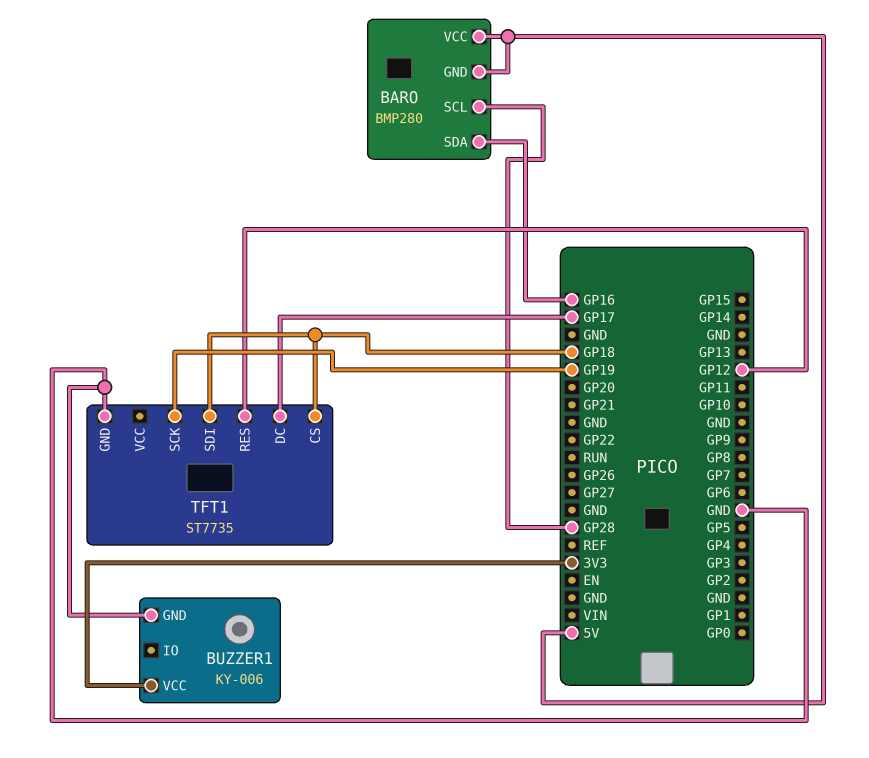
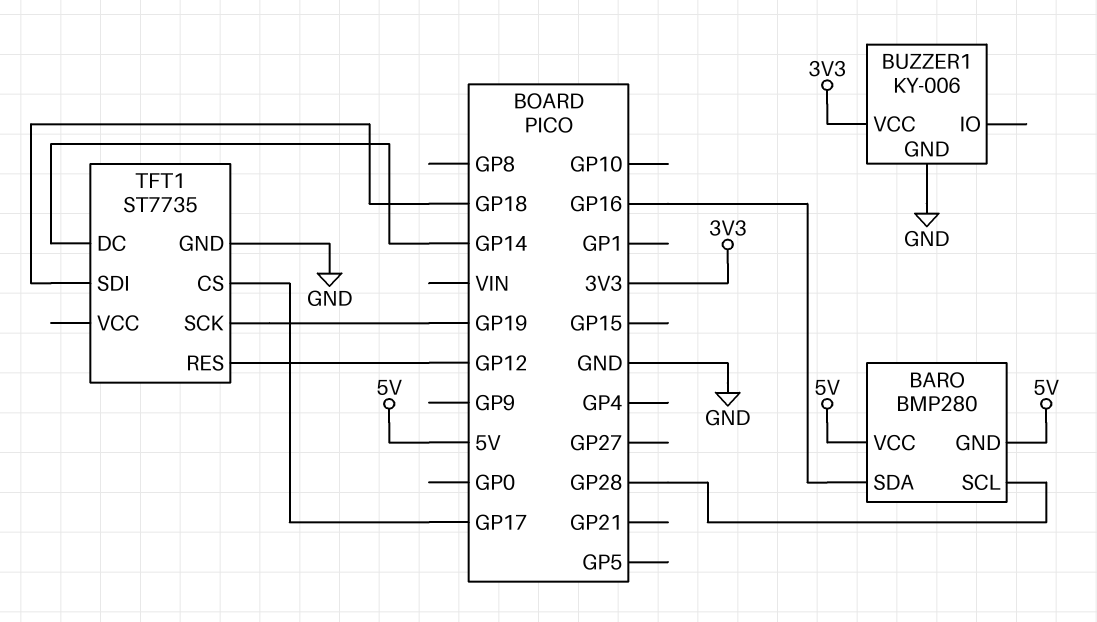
TFT1 pin CS: GP18 -> GP17
TFT1 pin DC: GP17 -> GP14

